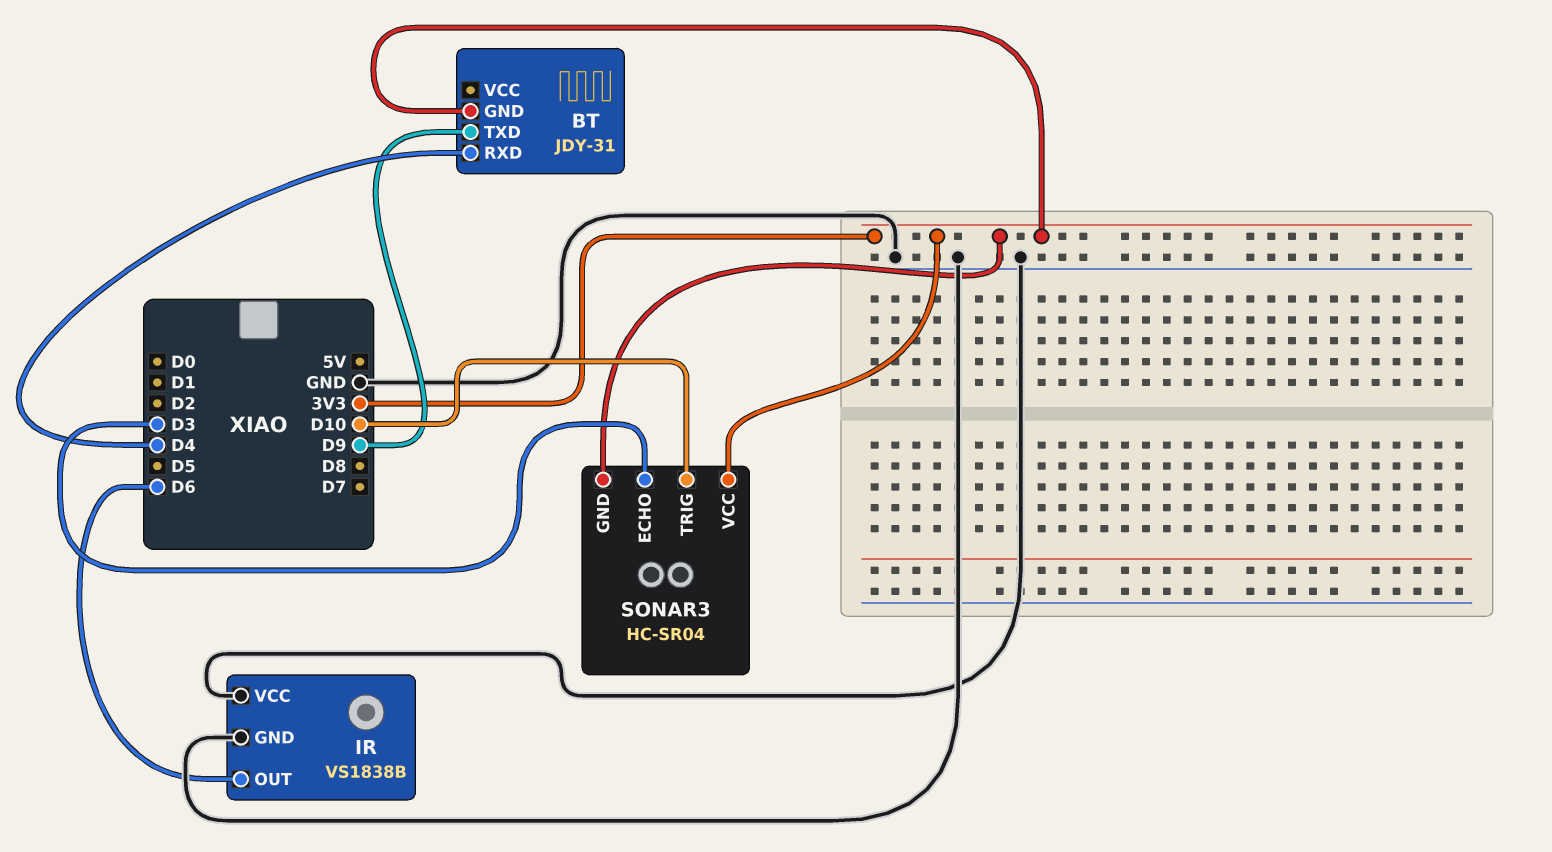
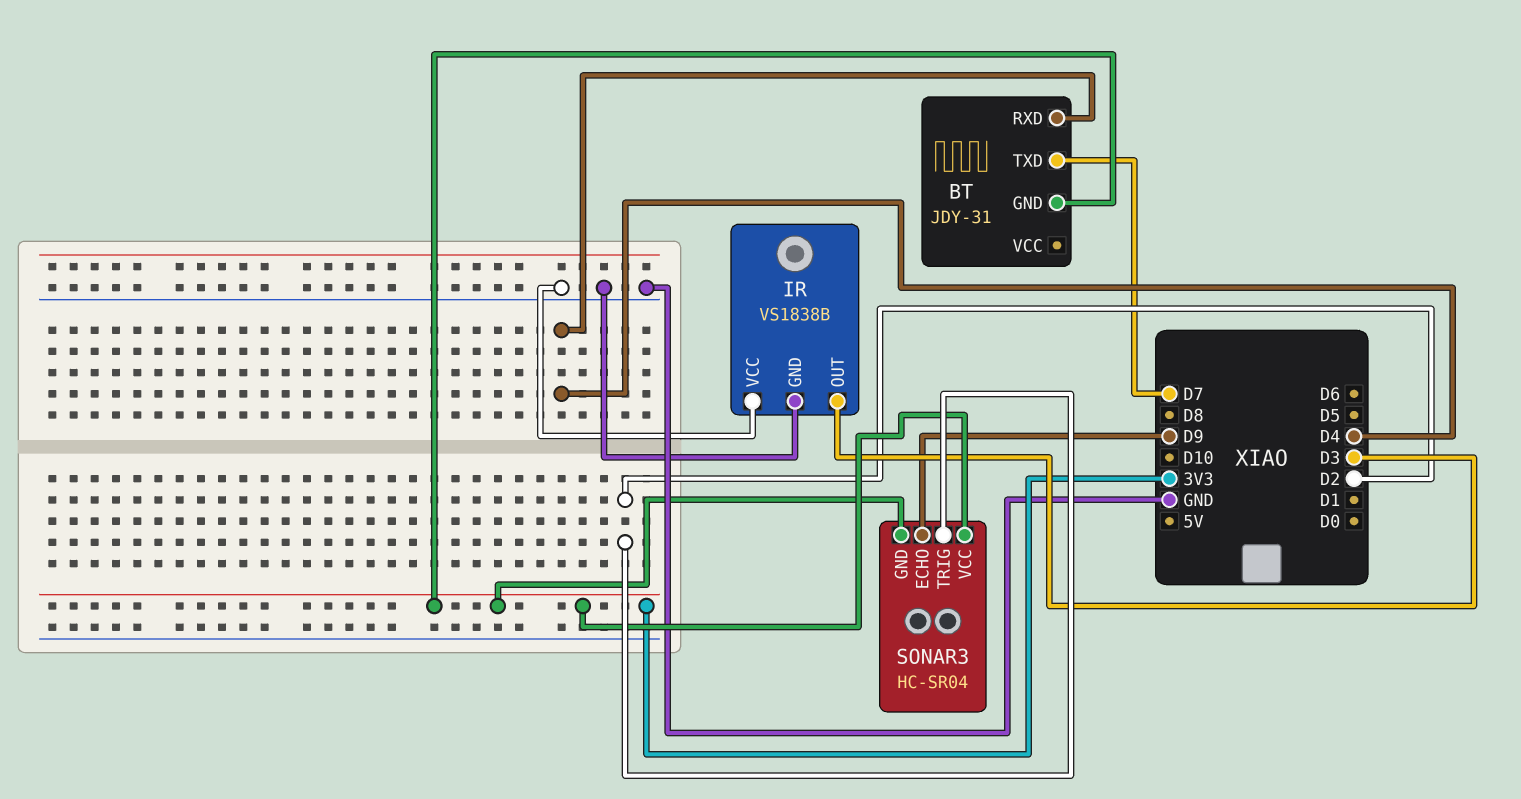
BT pin TXD: D9 -> D7
IR pin OUT: D6 -> D3
SONAR3 pin ECHO: D3 -> D9
SONAR3 pin TRIG: D10 -> D2

